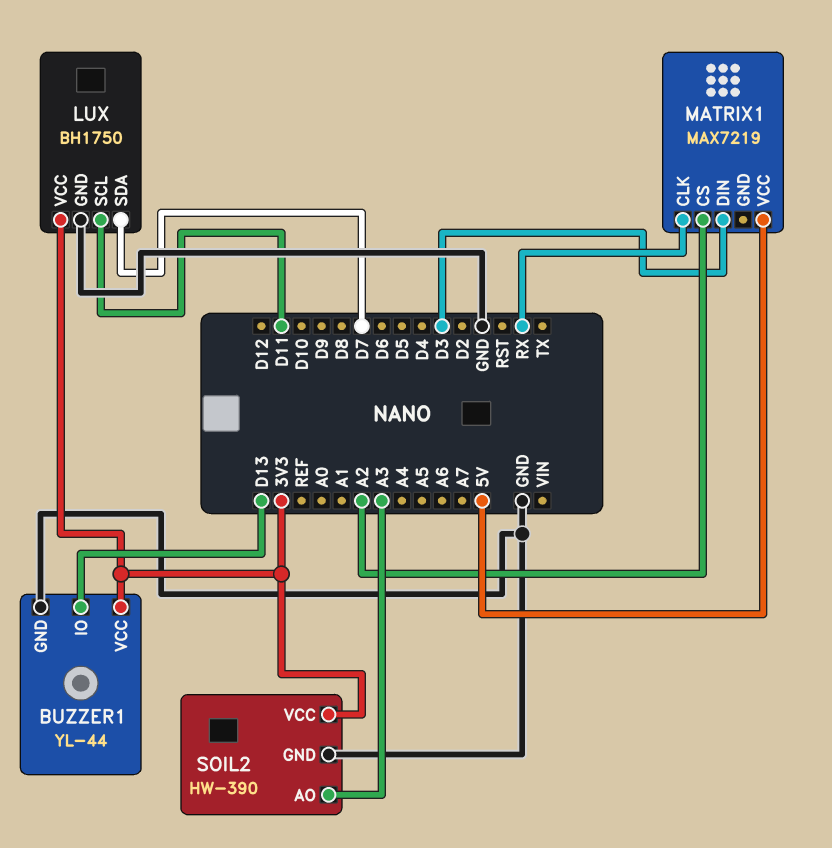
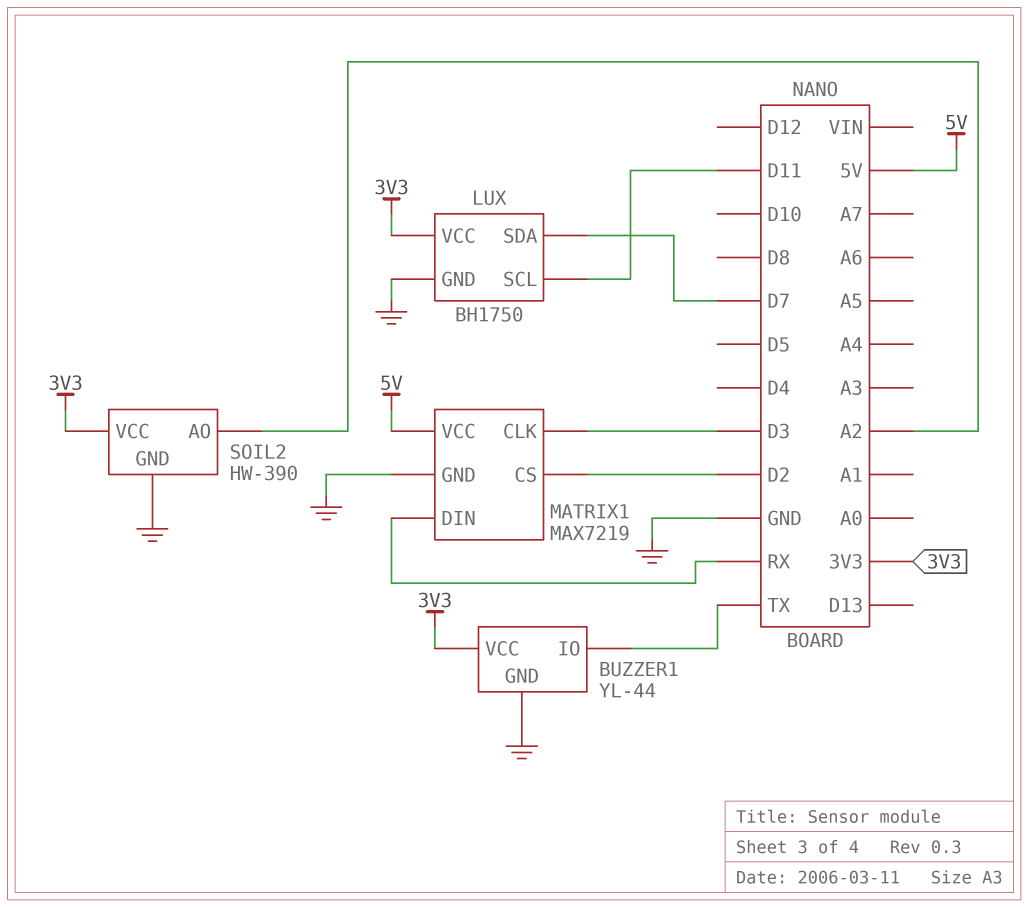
BUZZER1 pin IO: D13 -> TX
MATRIX1 pin CLK: RX -> D3
MATRIX1 pin CS: A2 -> D2
MATRIX1 pin DIN: D3 -> RX
MATRIX1 pin GND: none -> GND
SOIL2 pin AO: A3 -> A2

